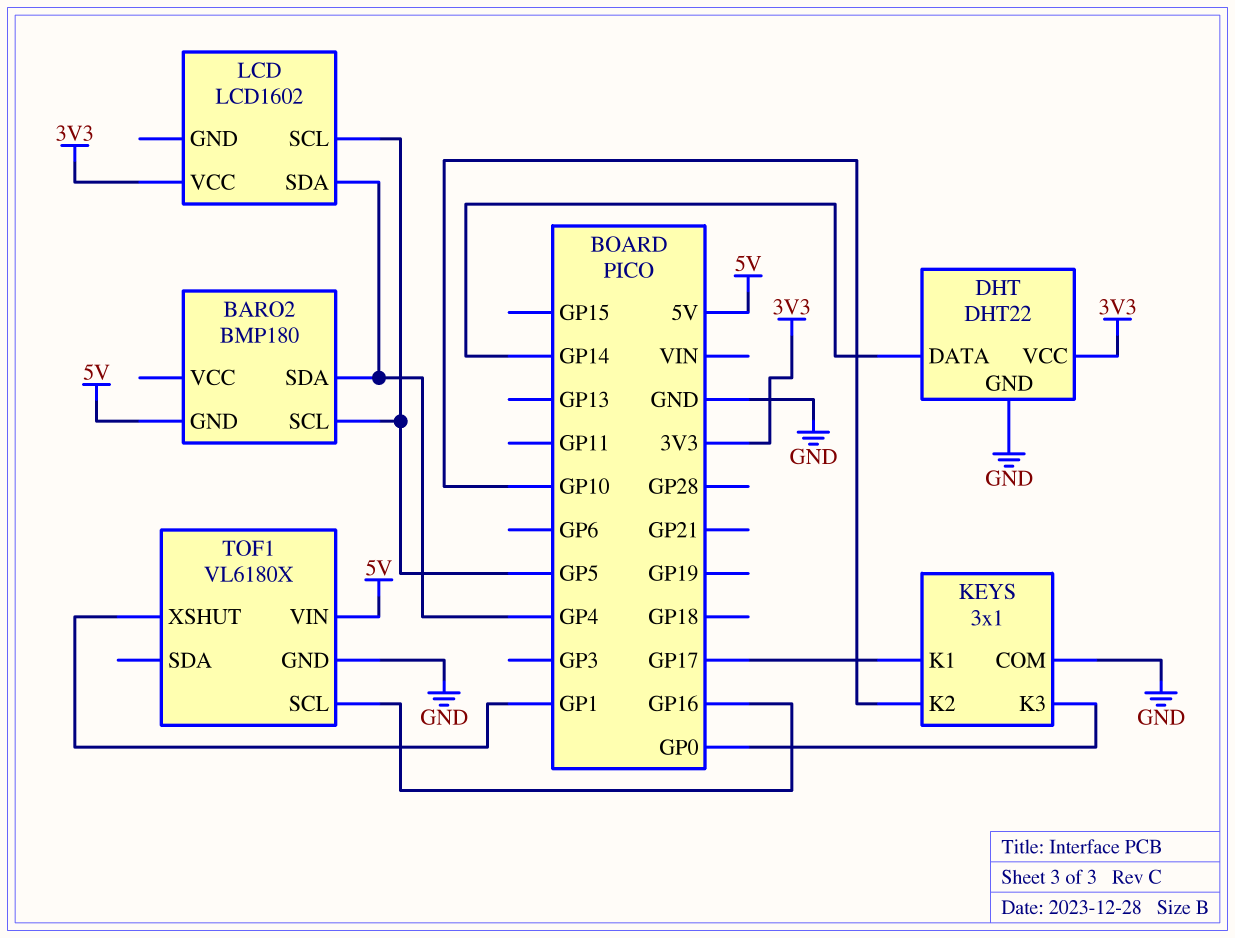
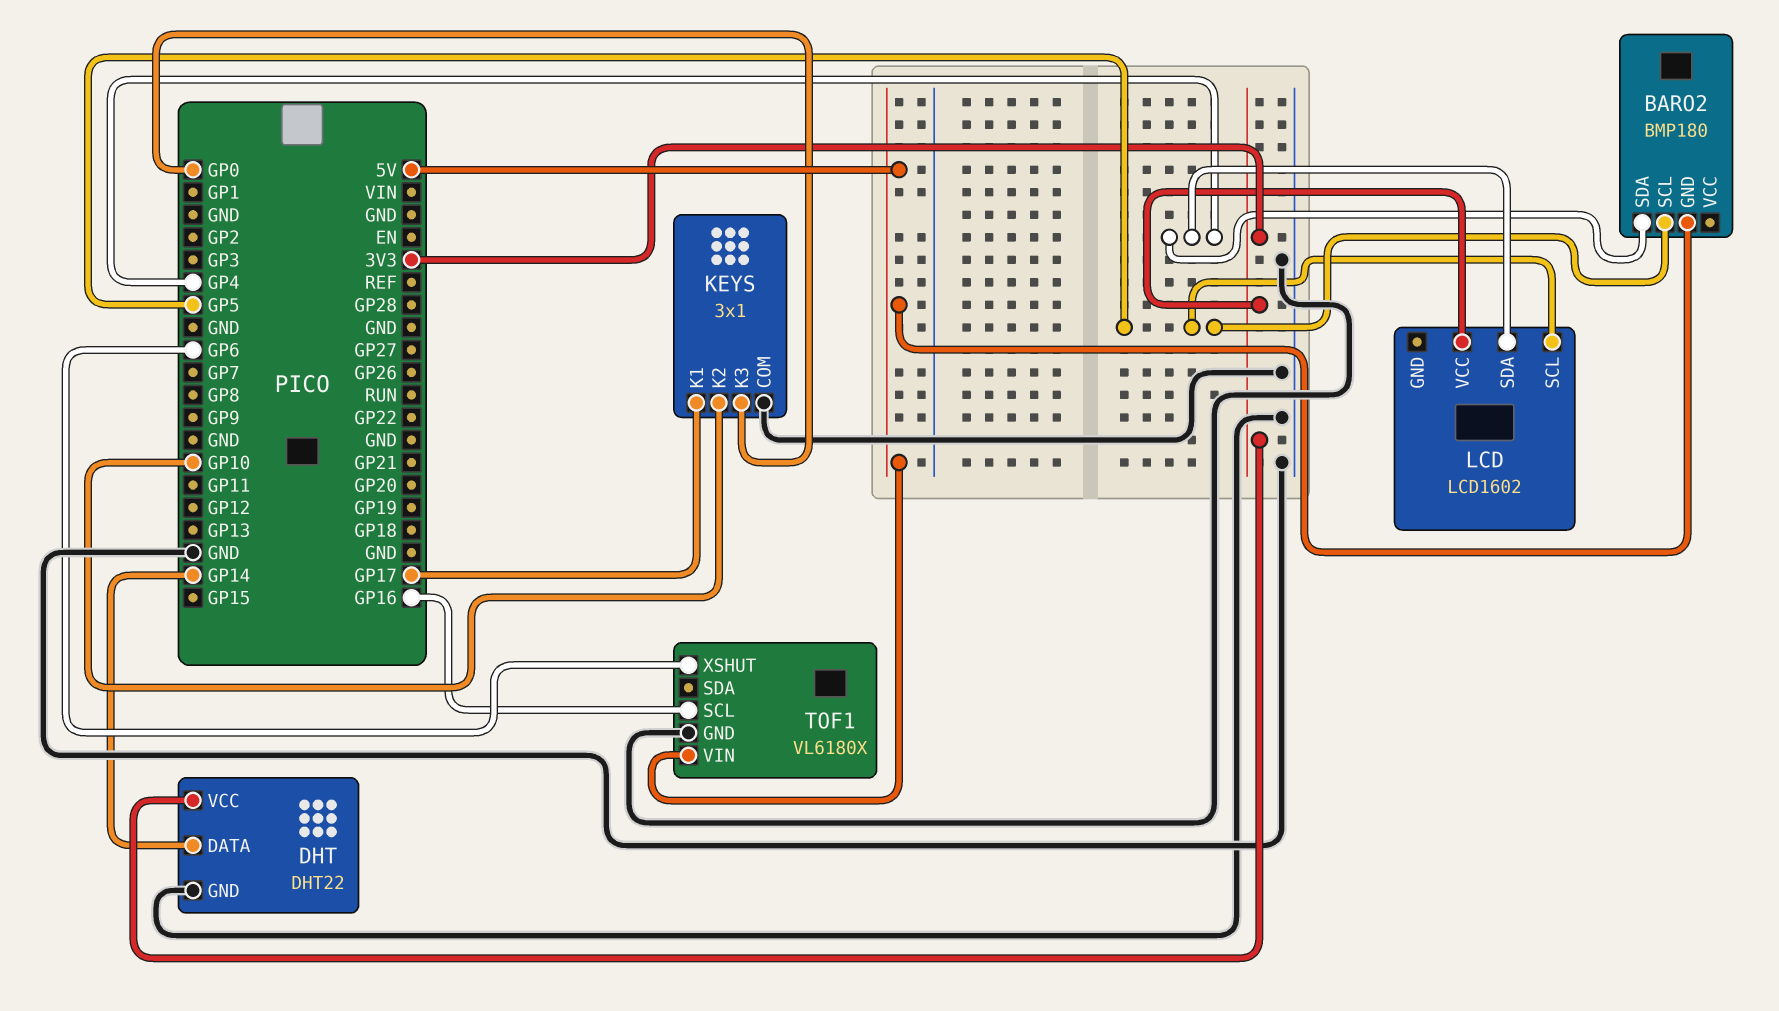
TOF1 pin XSHUT: GP1 -> GP6

